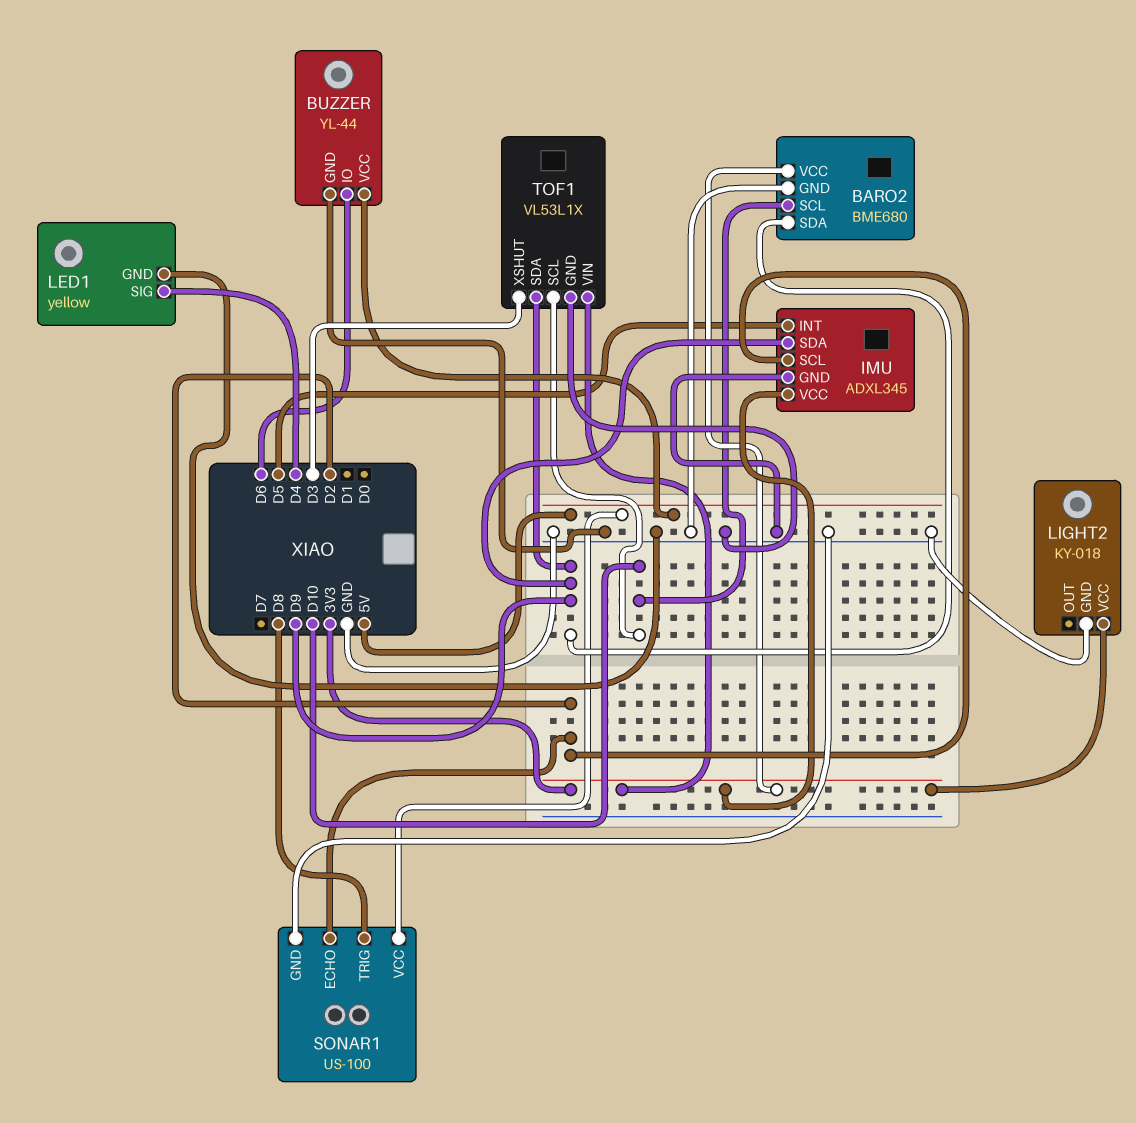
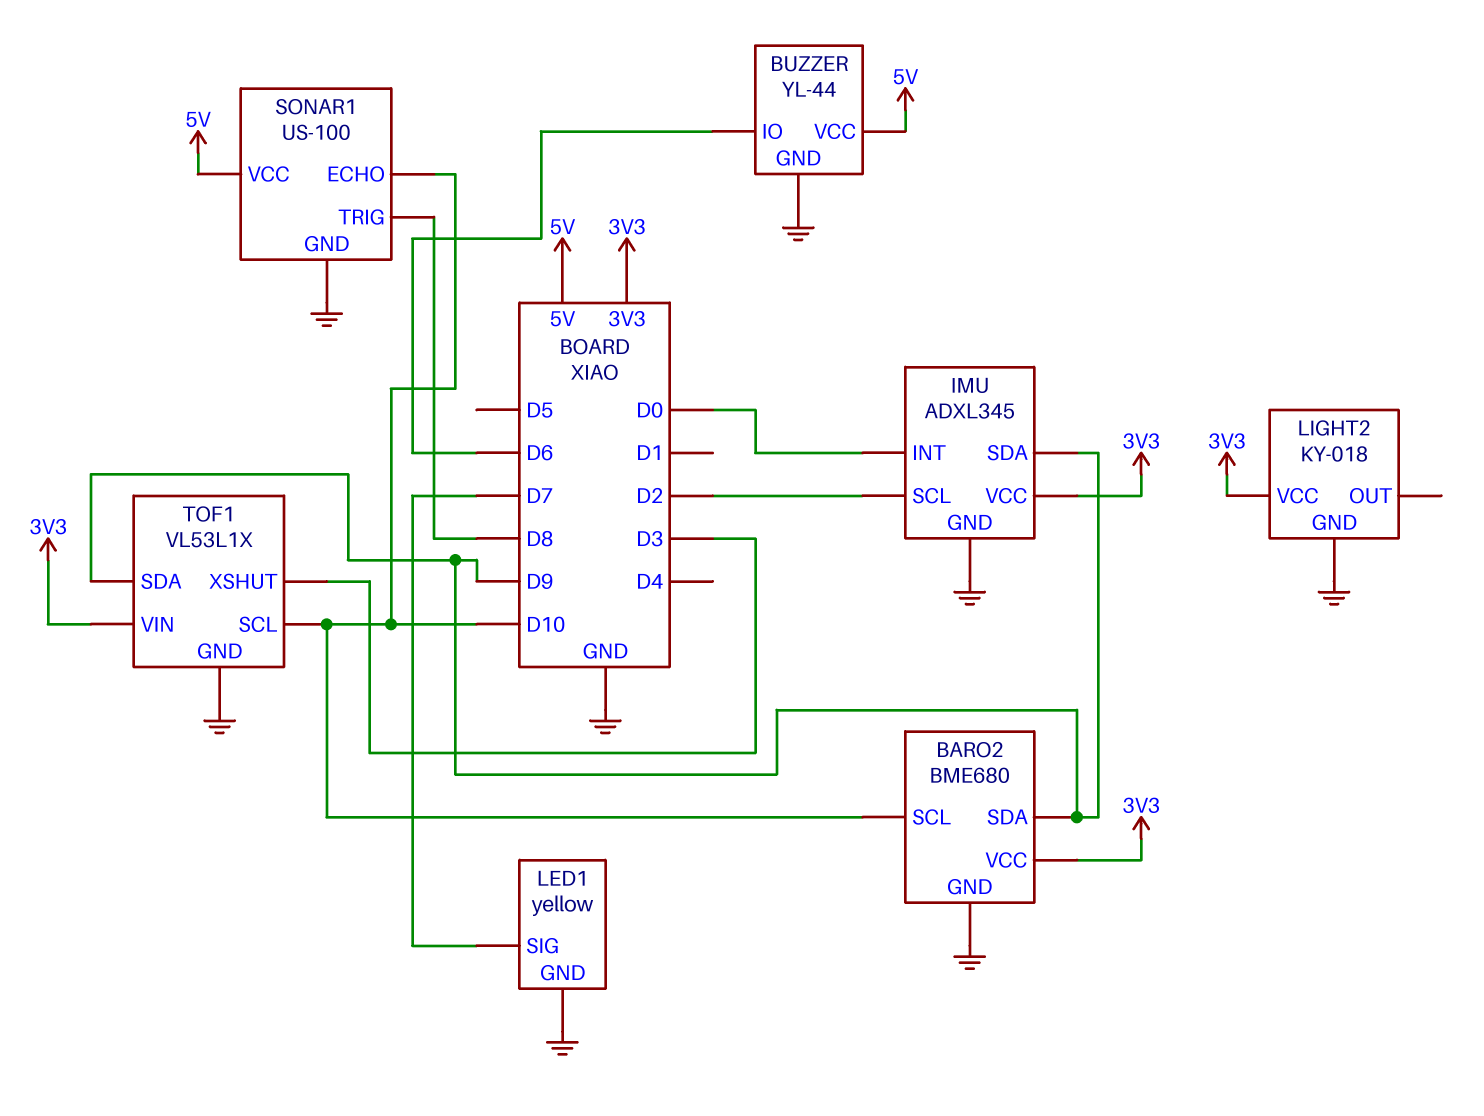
IMU pin INT: D5 -> D0
LED1 pin SIG: D4 -> D7
SONAR1 pin ECHO: D2 -> D10

